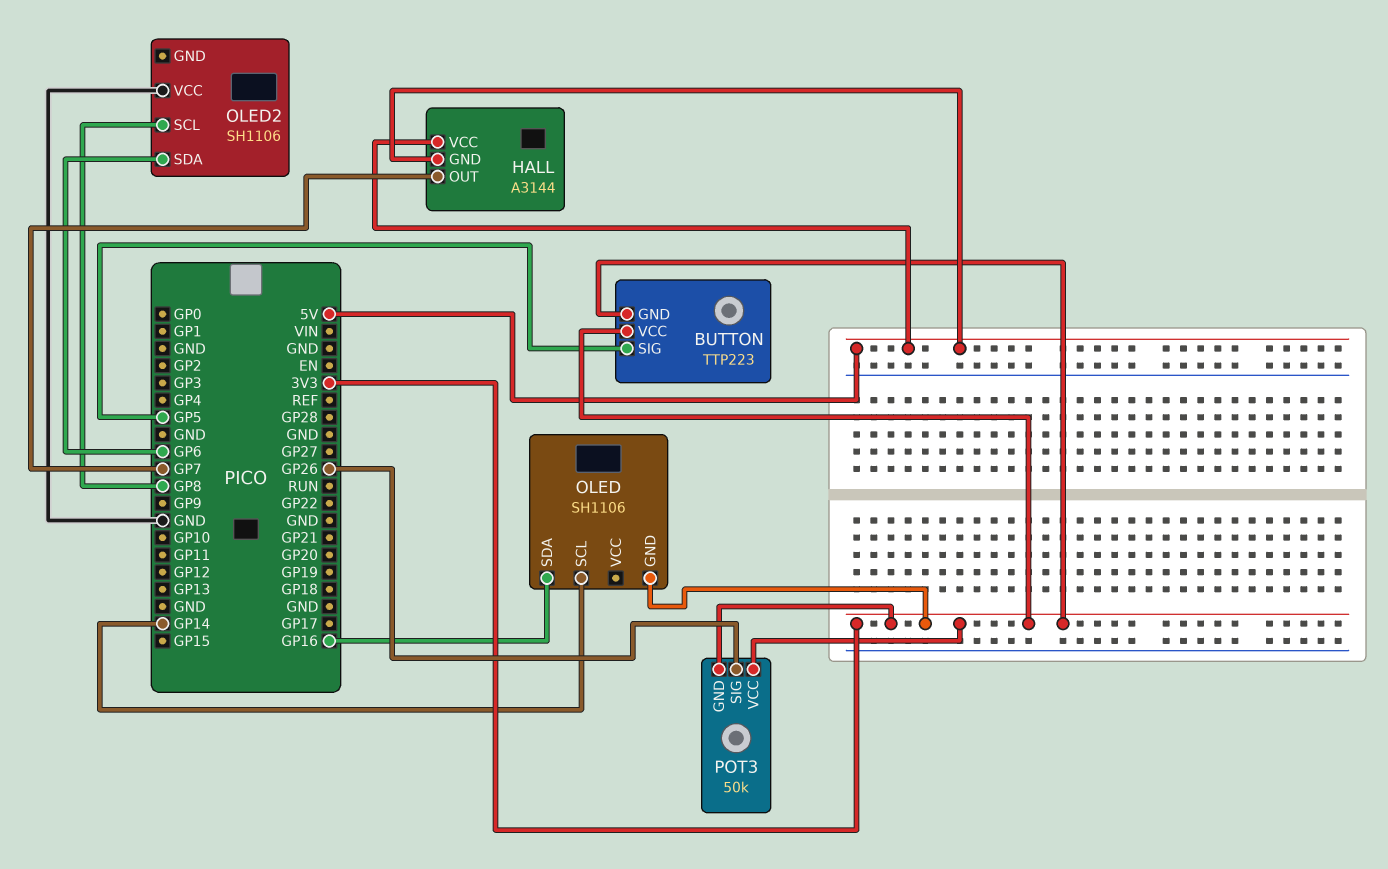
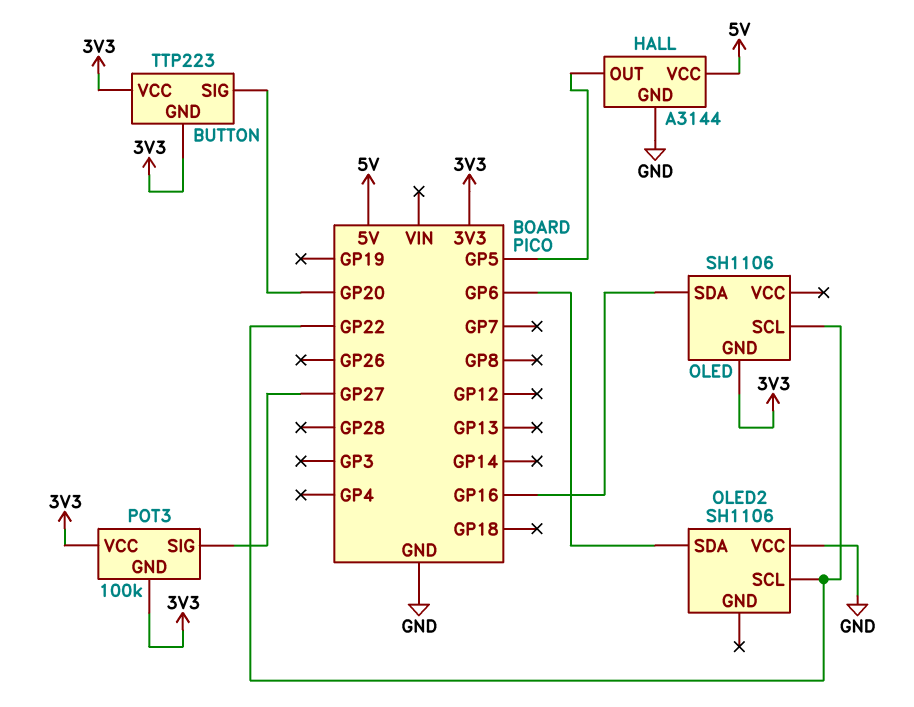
BUTTON pin SIG: GP5 -> GP20
HALL pin GND: 5V -> GND
HALL pin OUT: GP7 -> GP5
OLED pin SCL: GP14 -> GP22
OLED2 pin SCL: GP8 -> GP22
POT3: 50k -> 100k
POT3 pin SIG: GP26 -> GP27

